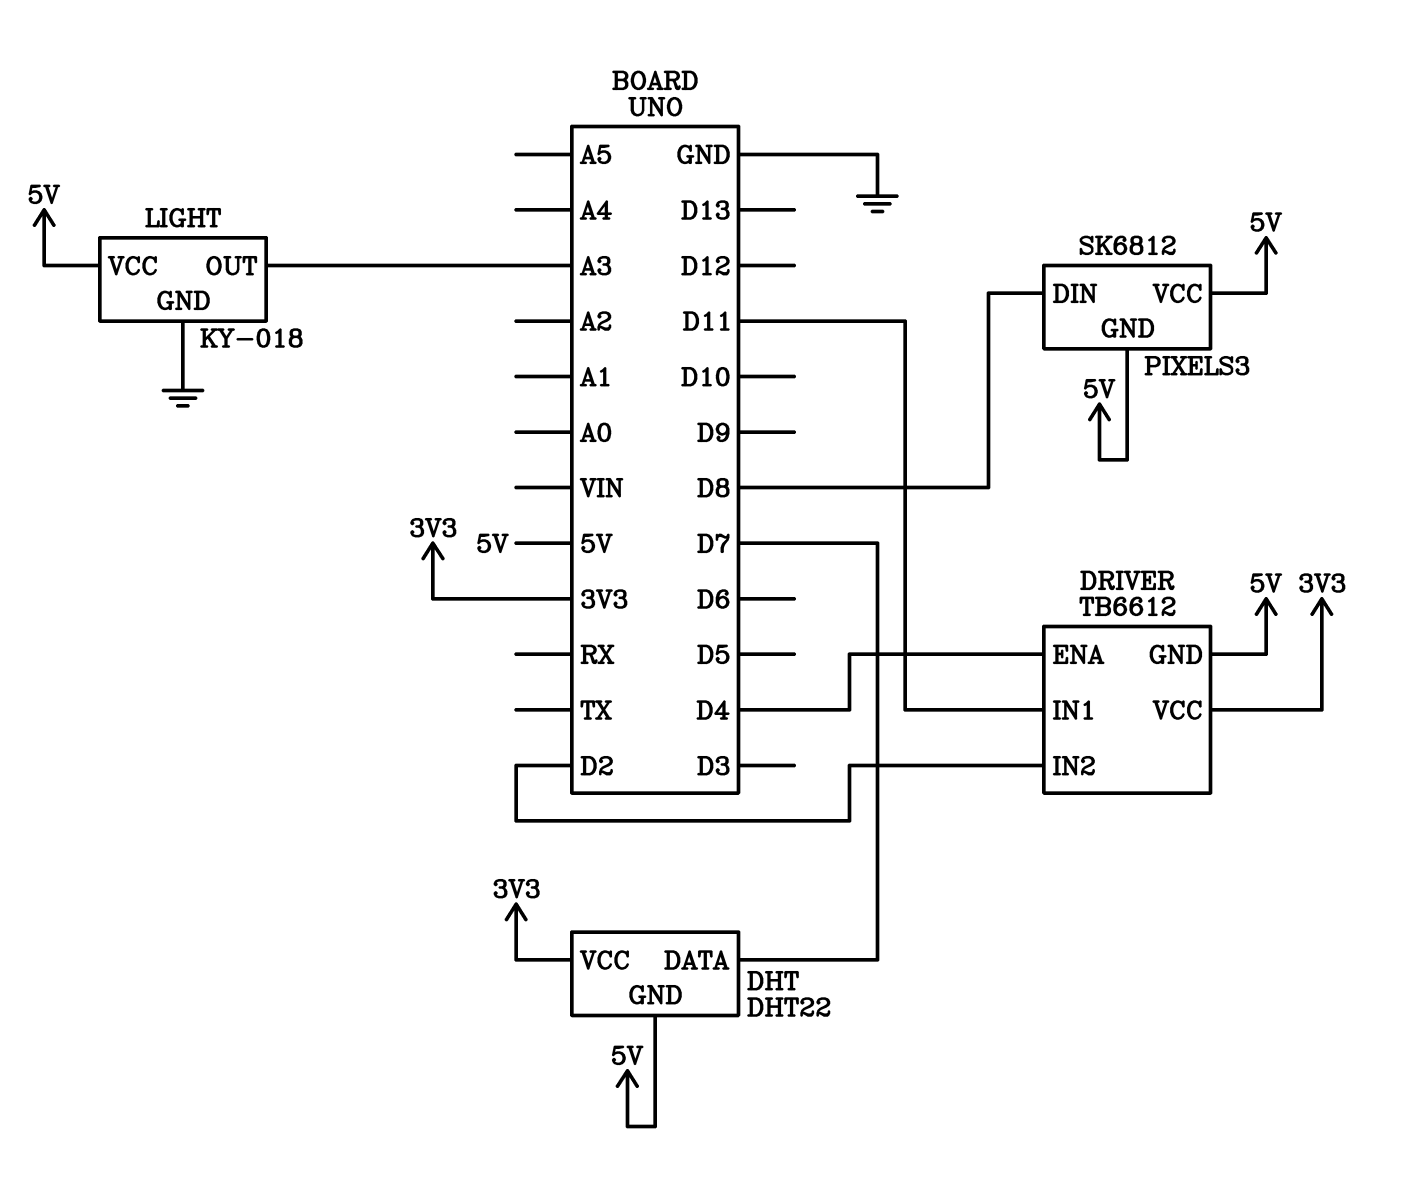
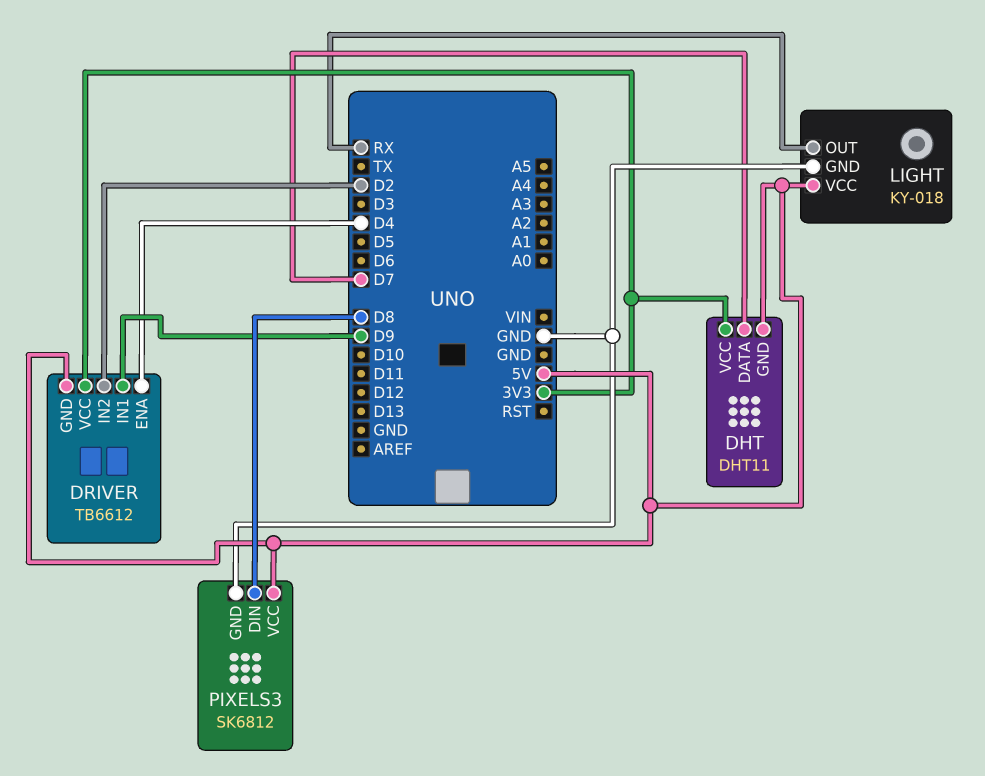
DHT: DHT22 -> DHT11
DRIVER pin IN1: D11 -> D9
LIGHT pin OUT: A3 -> RX
PIXELS3 pin GND: 5V -> GND

